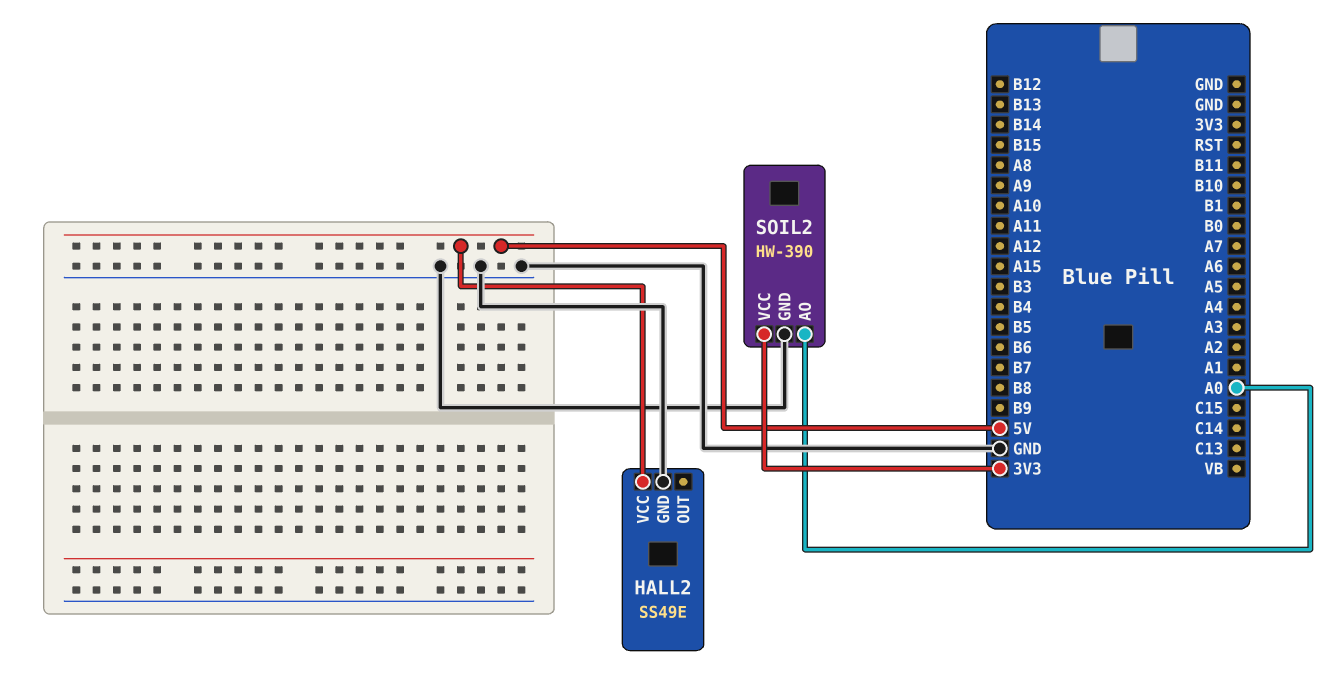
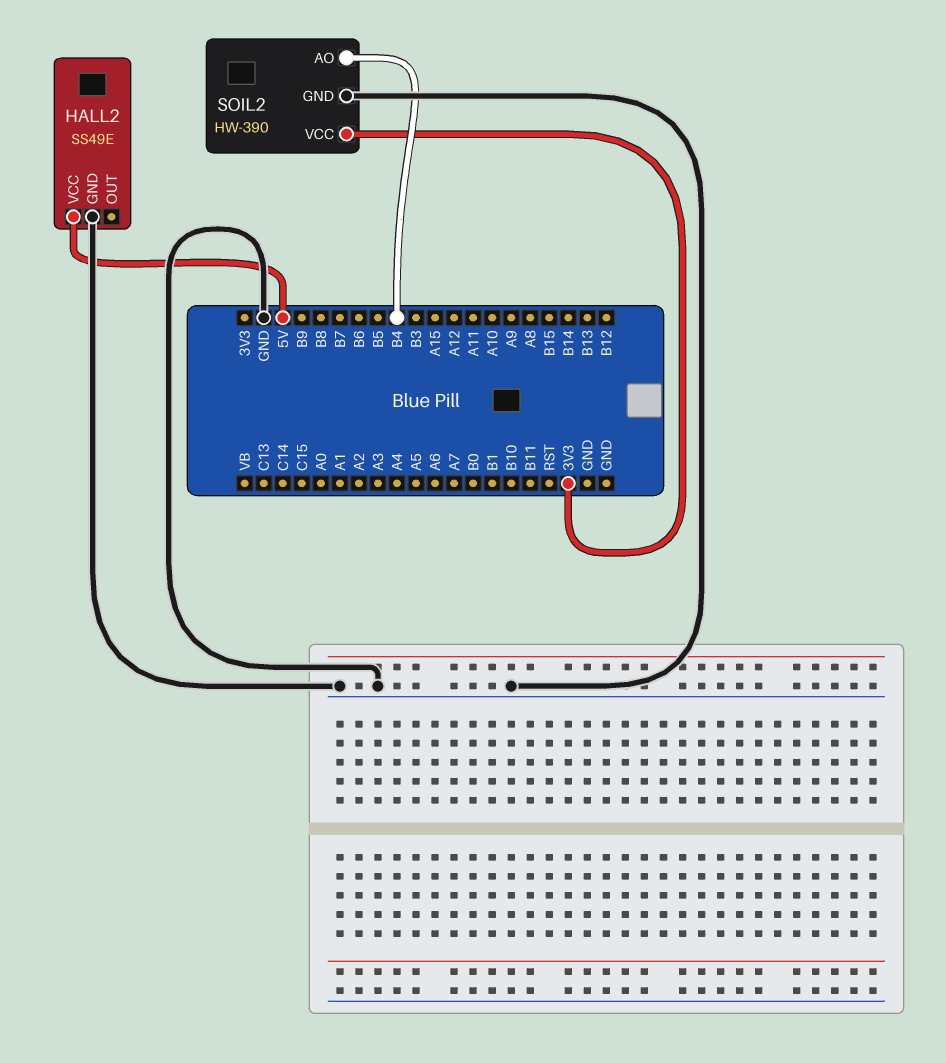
SOIL2 pin AO: A0 -> B4

